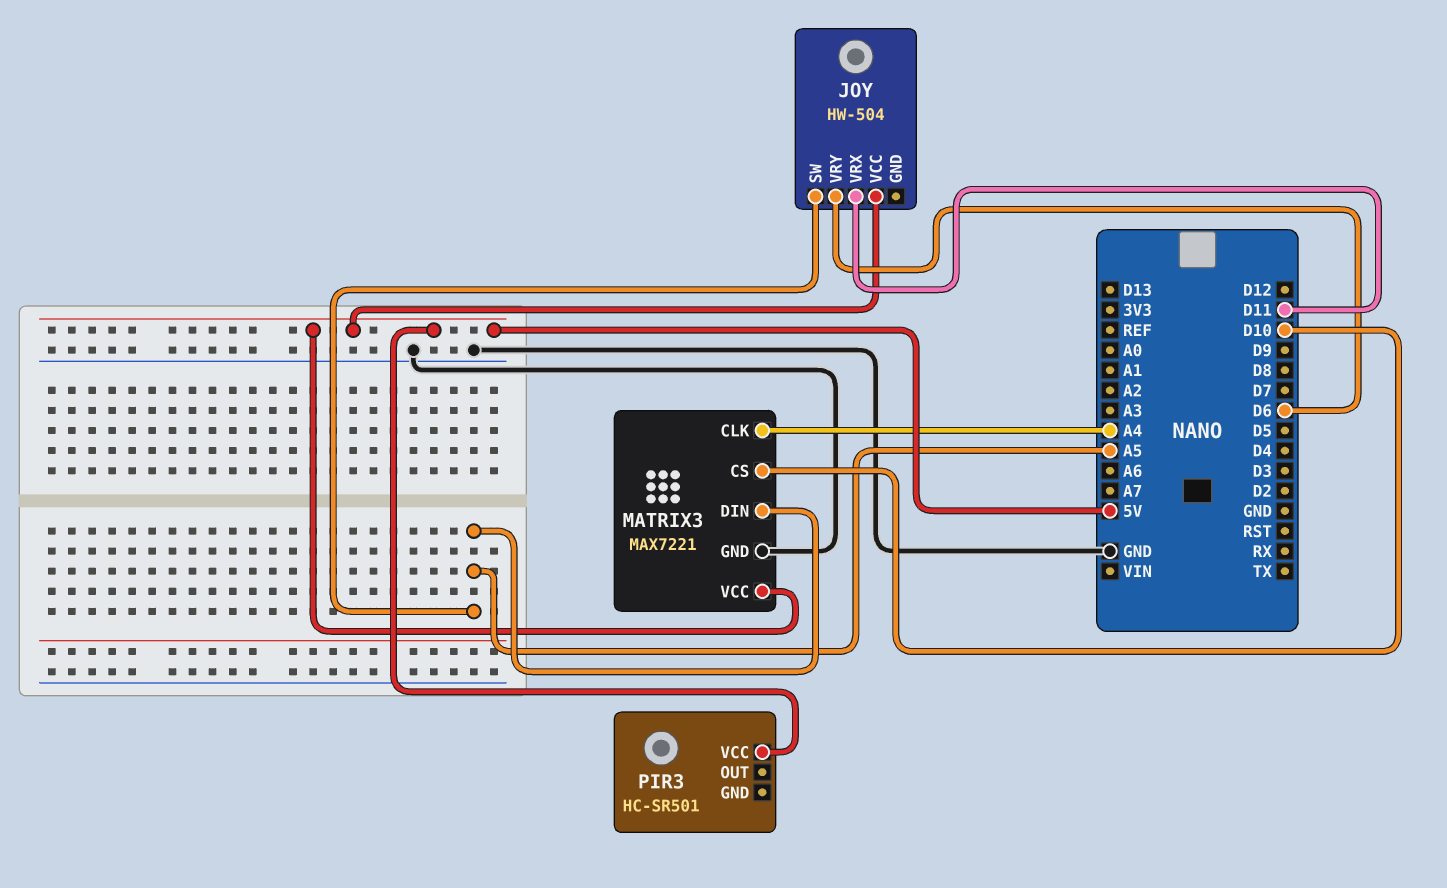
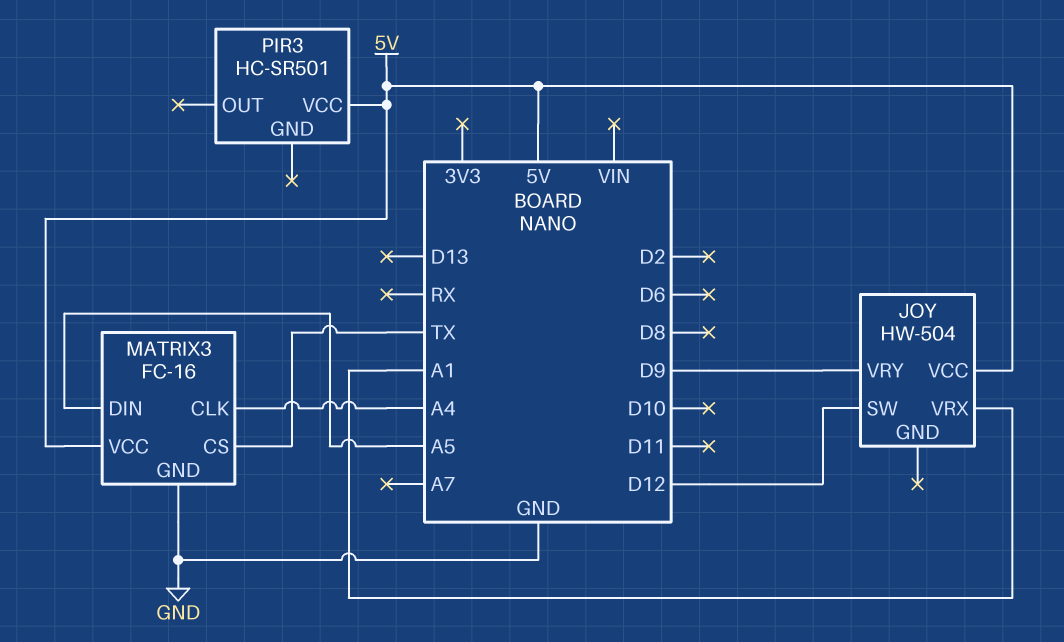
JOY pin SW: A5 -> D12
JOY pin VRX: D11 -> A1
JOY pin VRY: D6 -> D9
MATRIX3: MAX7221 -> FC-16
MATRIX3 pin CS: D10 -> TX

